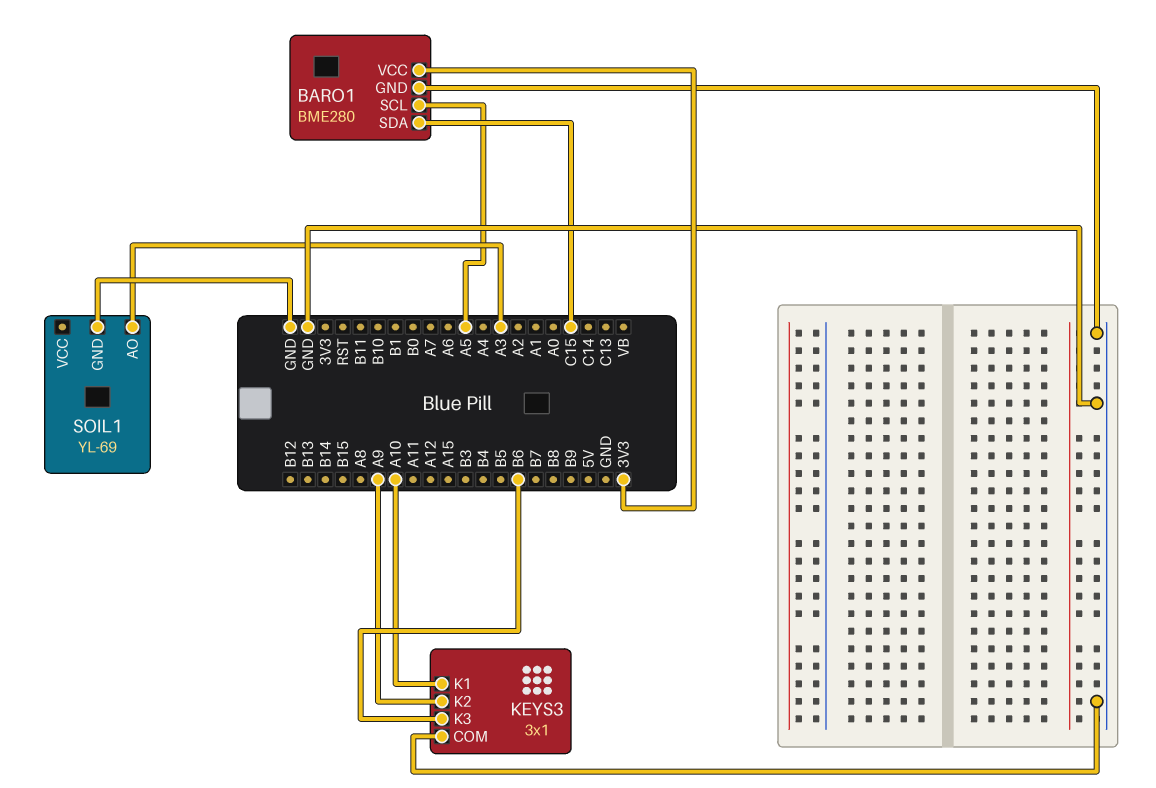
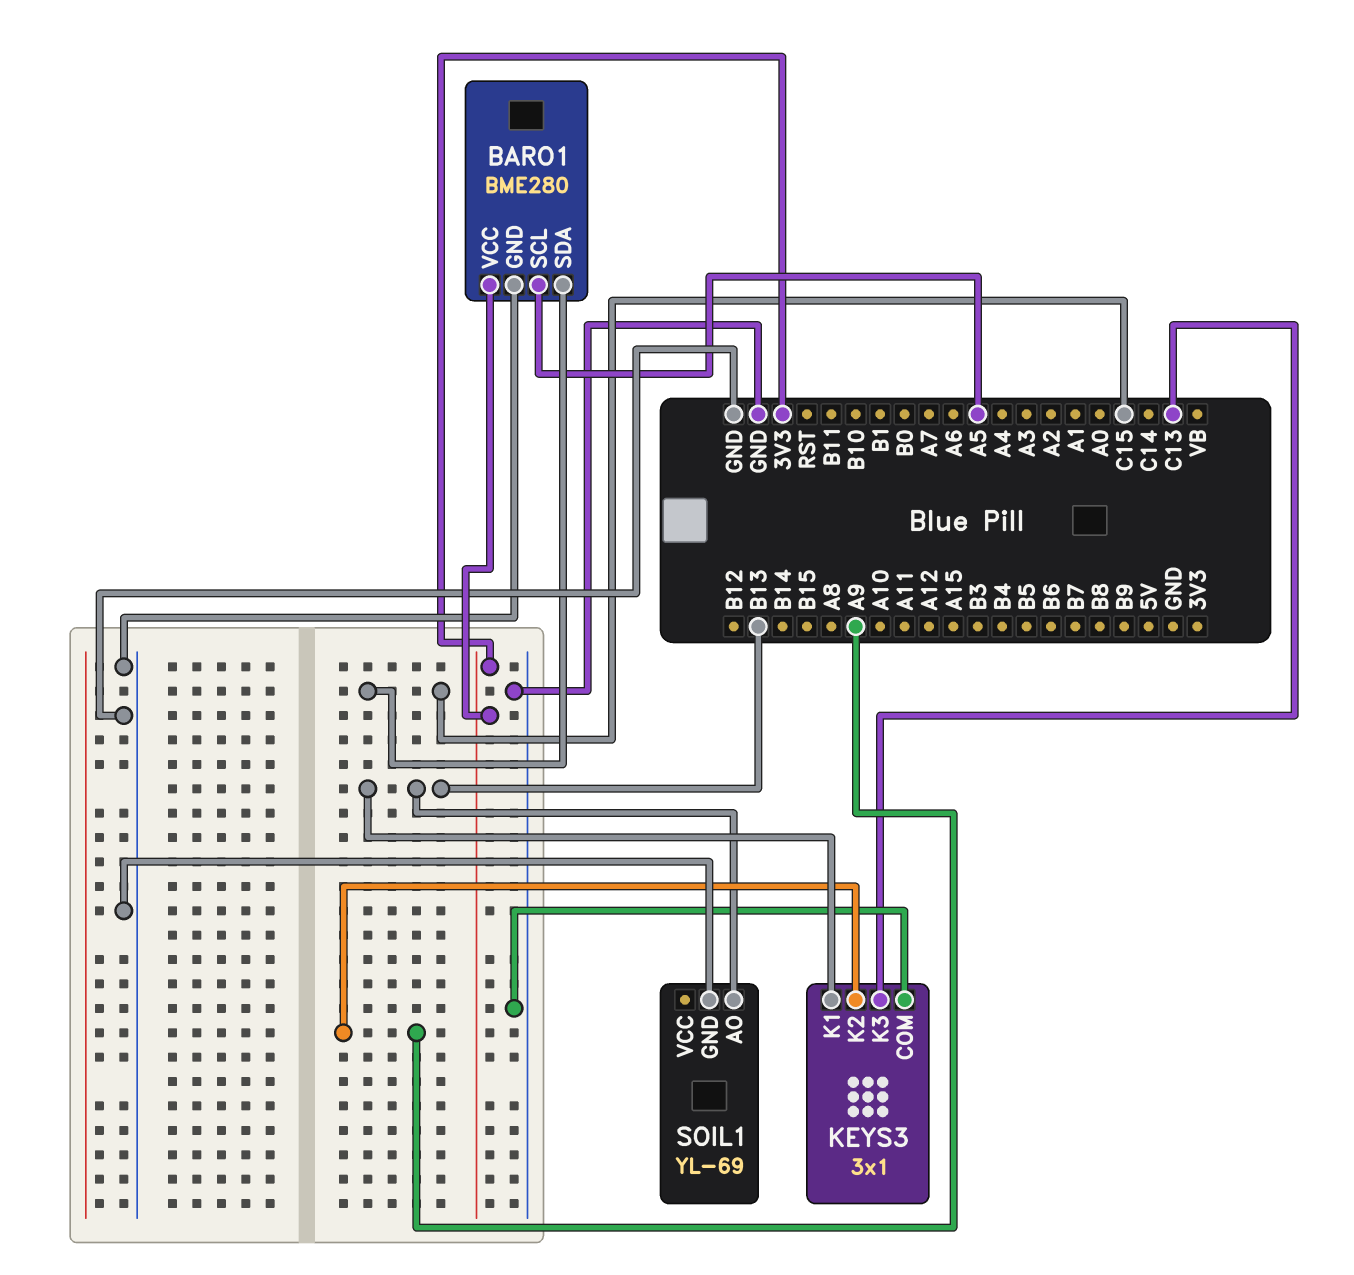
KEYS3 pin K1: A10 -> B13
KEYS3 pin K3: B6 -> C13
SOIL1 pin AO: A3 -> B13

